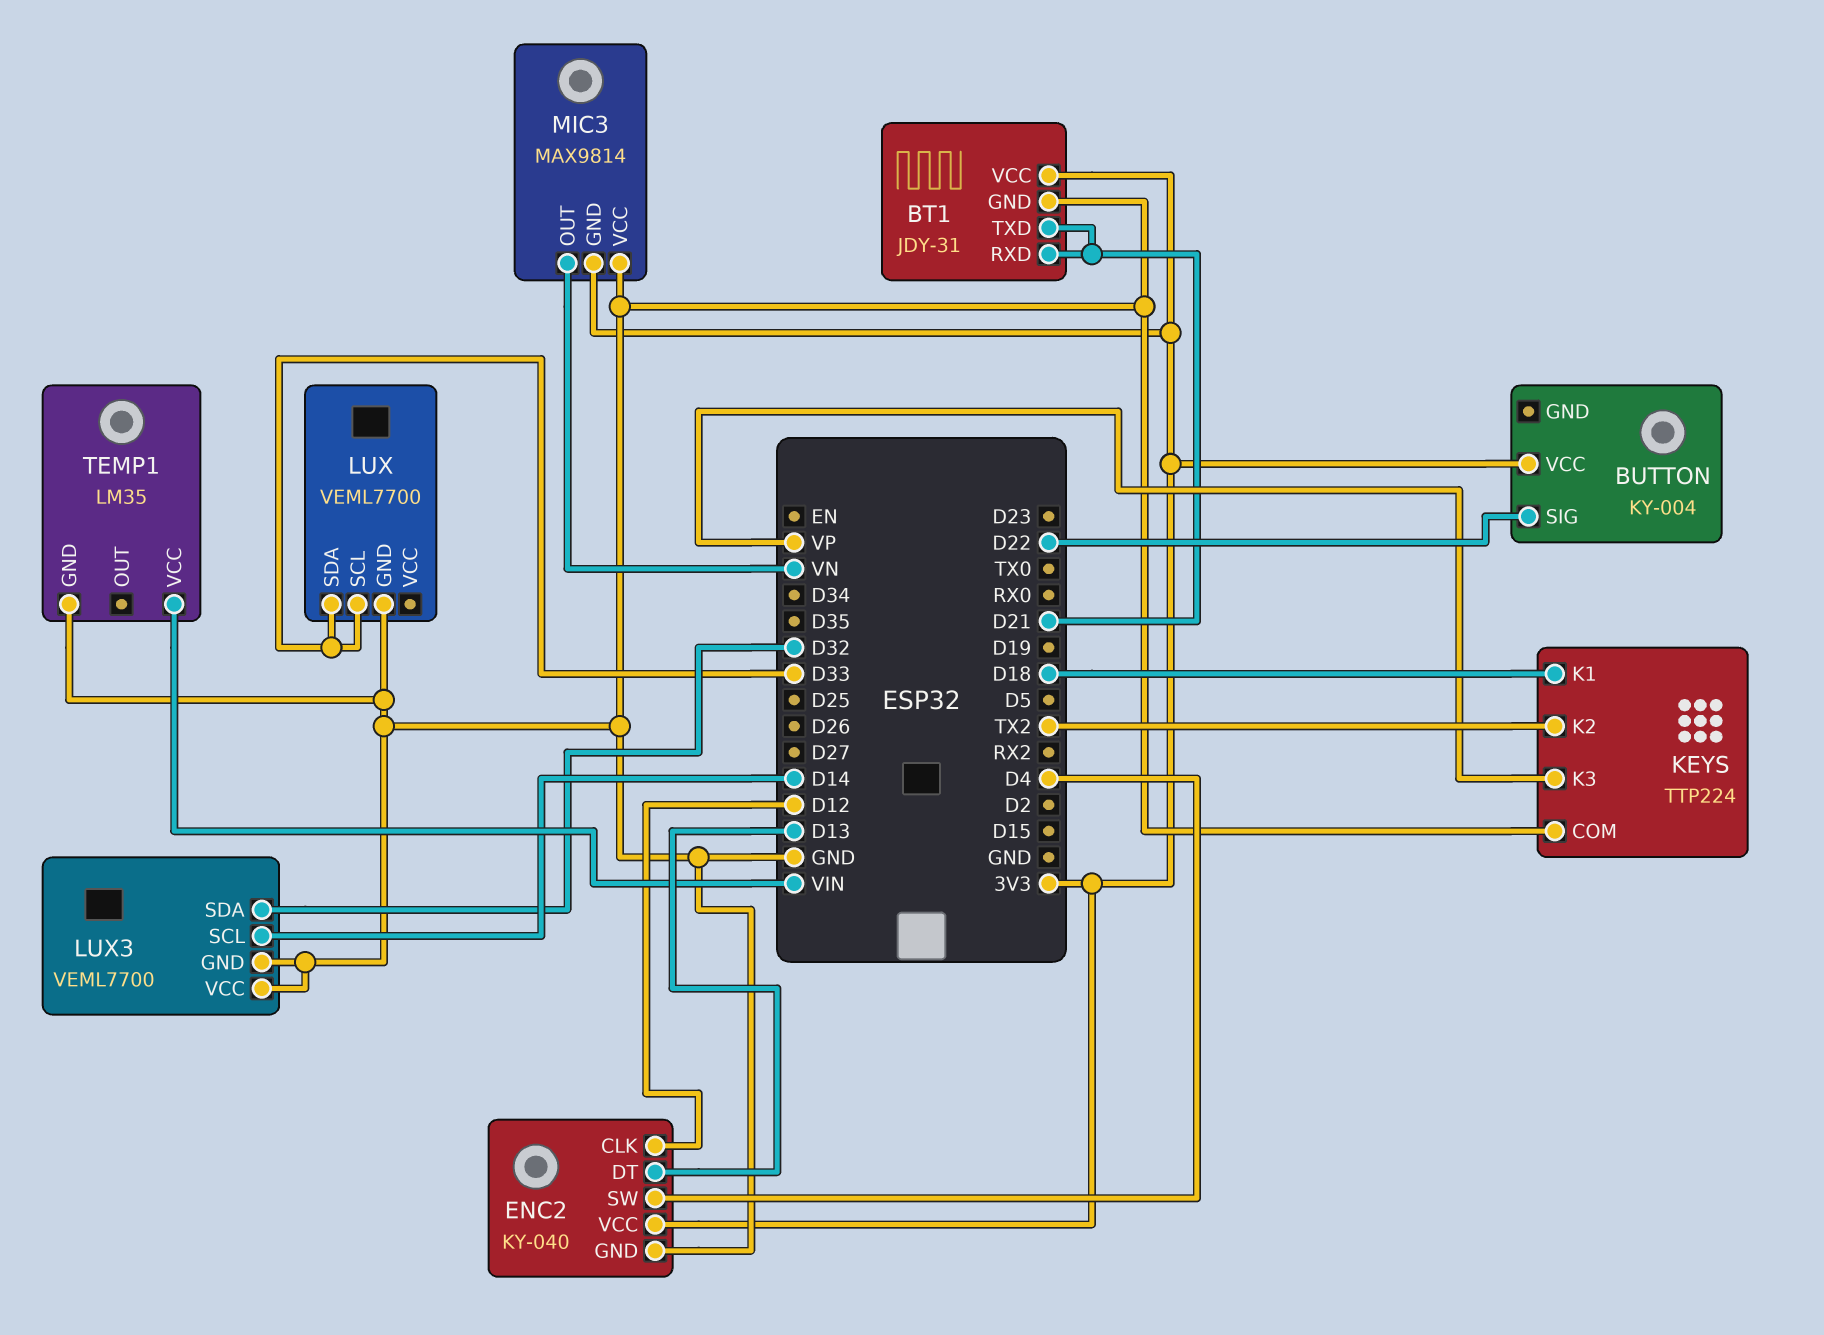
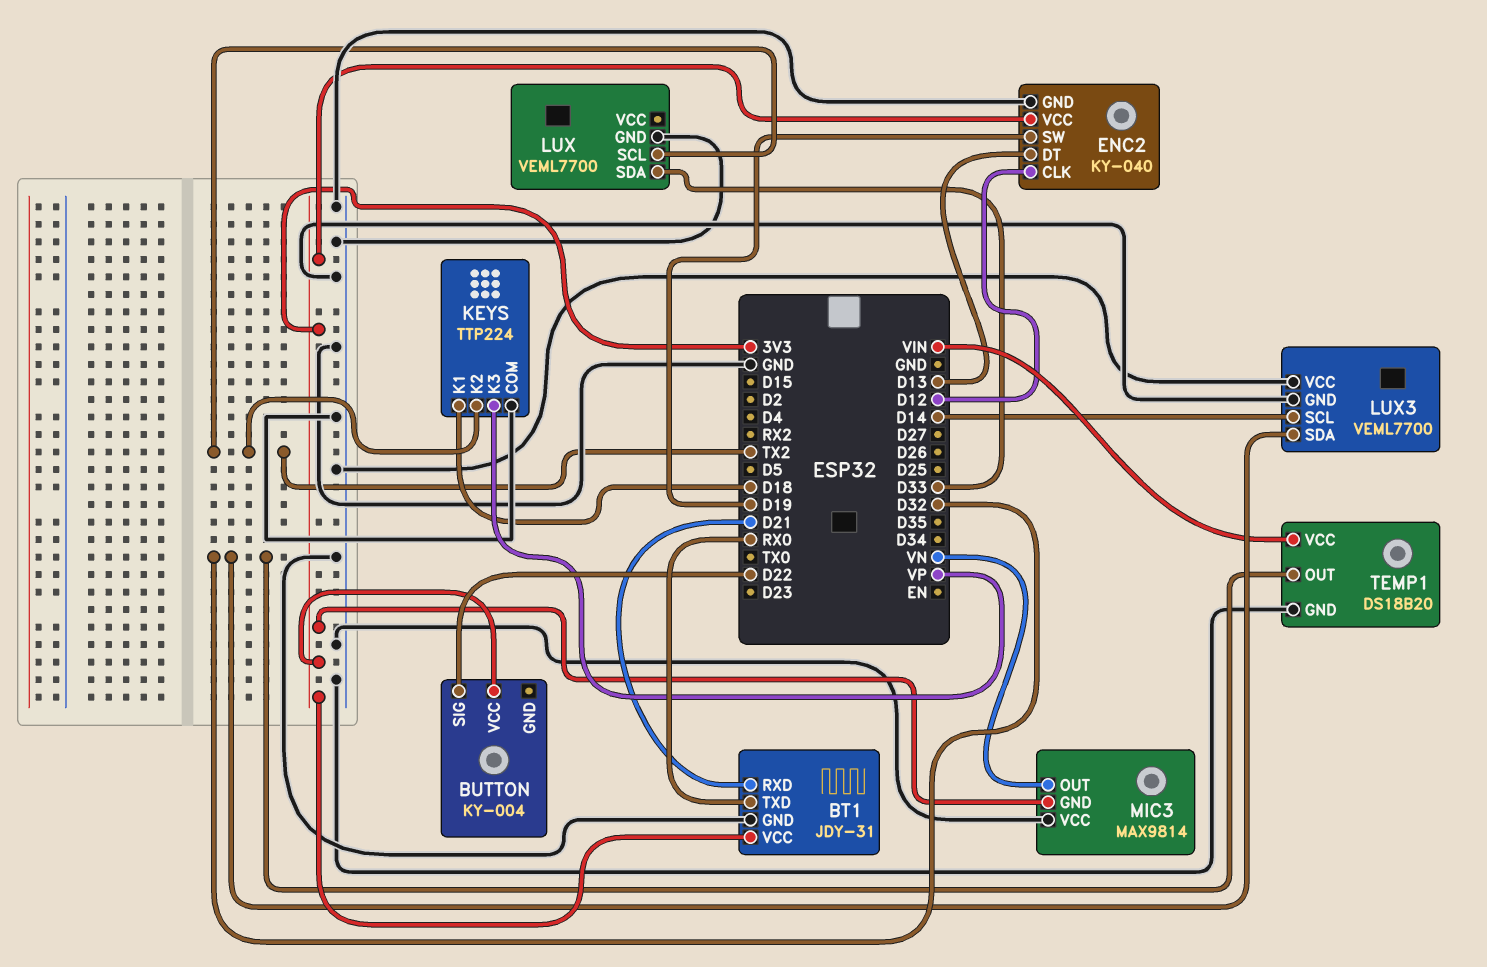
BT1 pin TXD: D21 -> RX0
ENC2 pin SW: D4 -> D19
LUX pin SCL: D33 -> TX2
TEMP1: LM35 -> DS18B20
TEMP1 pin OUT: none -> D32

